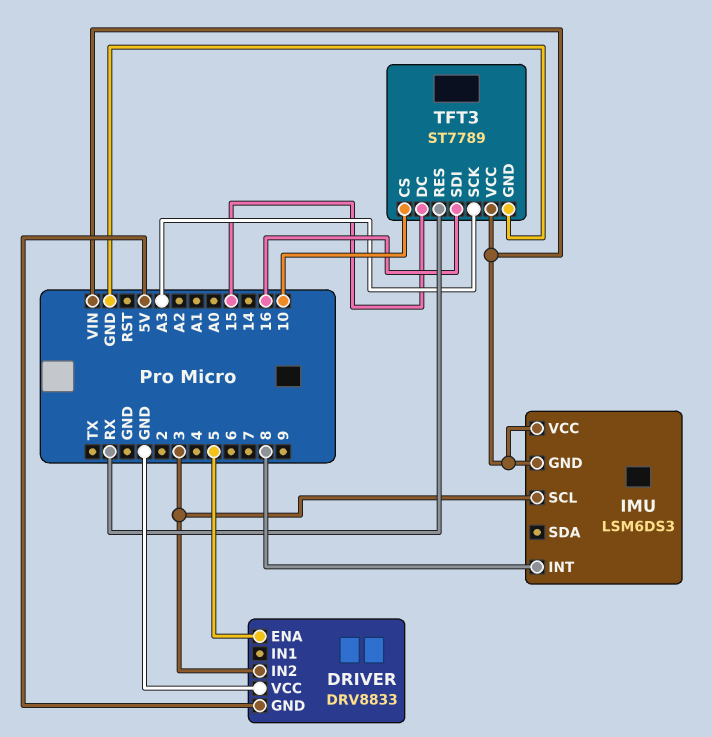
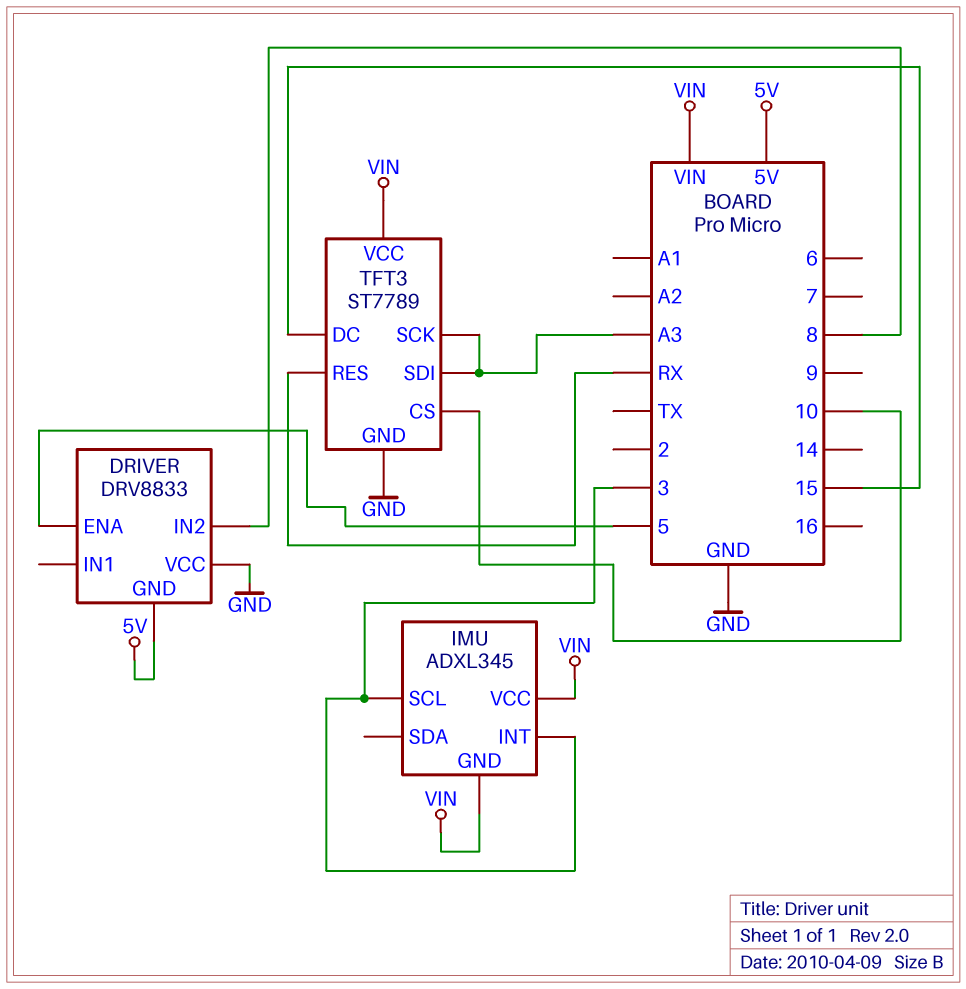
DRIVER pin IN2: 3 -> 8
IMU: LSM6DS3 -> ADXL345
IMU pin INT: 8 -> 3
TFT3 pin SDI: 16 -> A3

